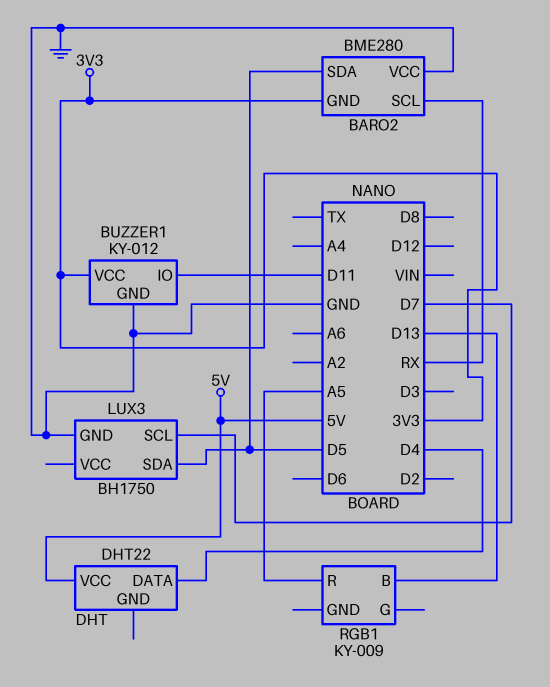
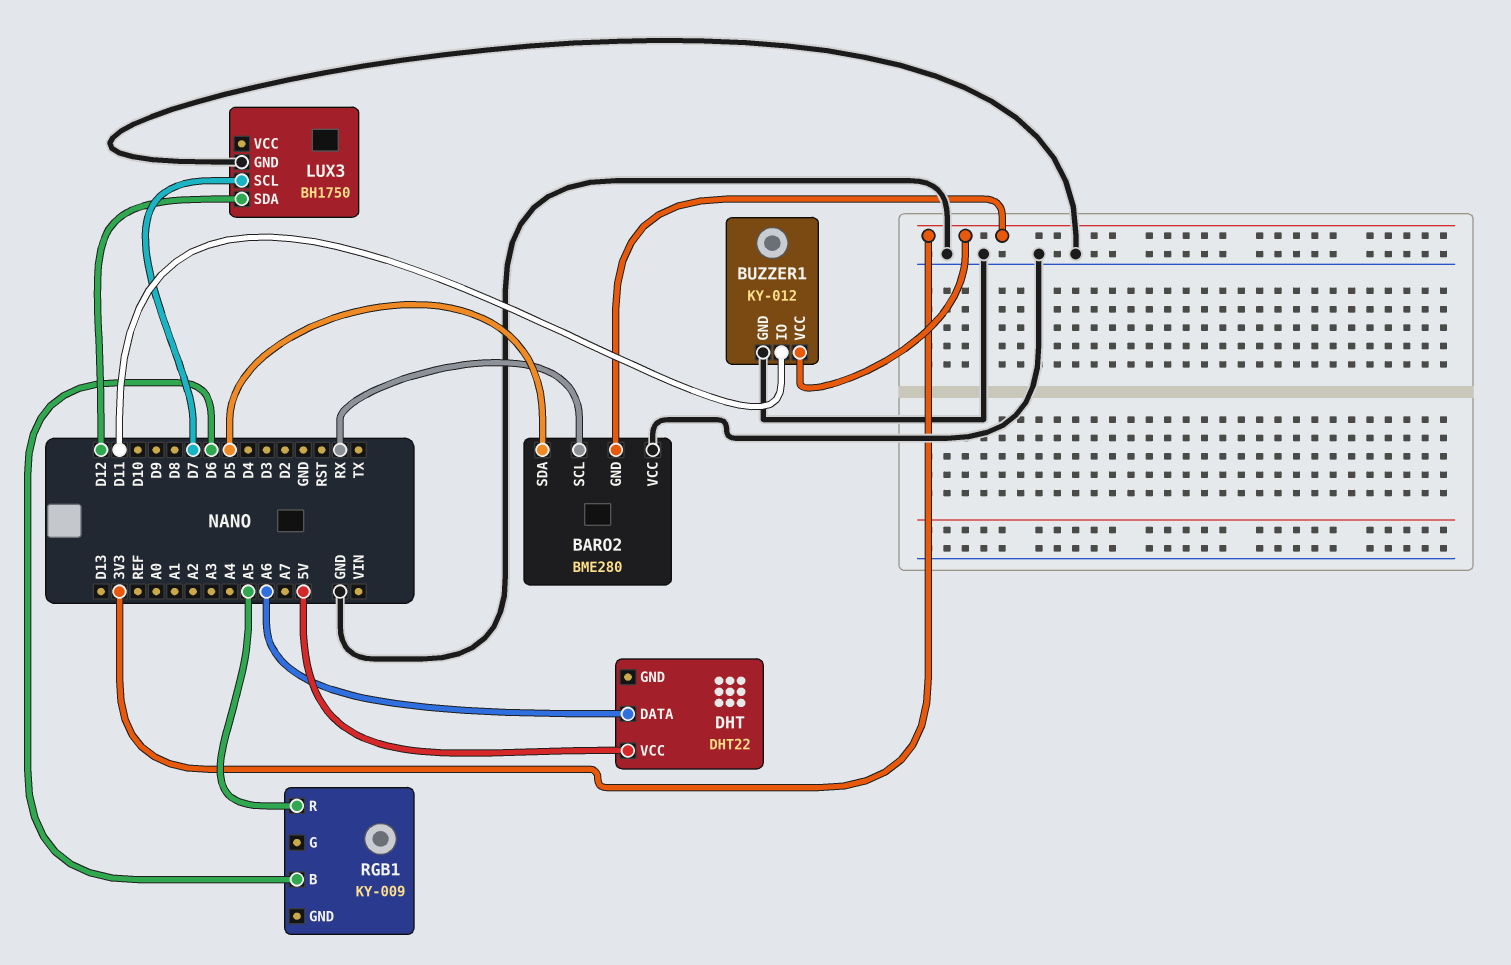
DHT pin DATA: D4 -> A6
LUX3 pin SDA: D5 -> D12
RGB1 pin B: D13 -> D6

